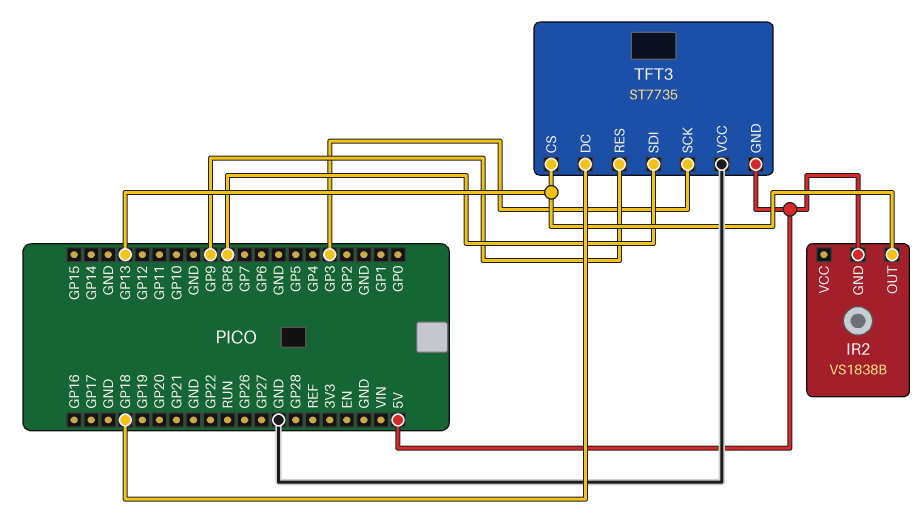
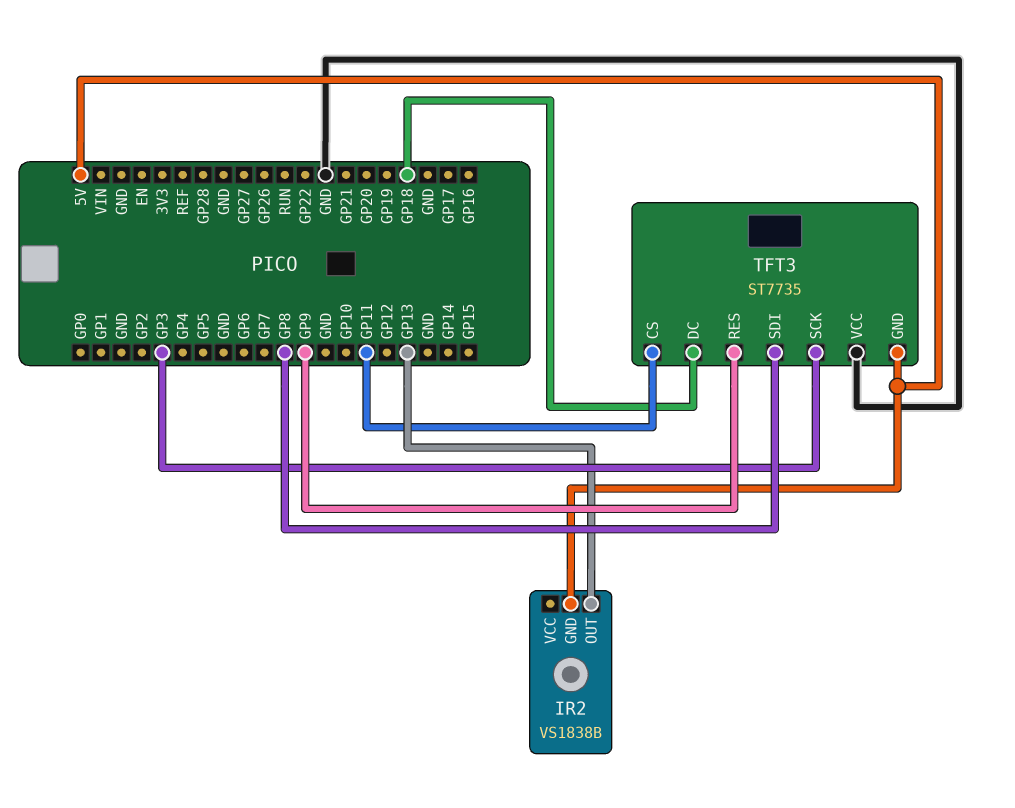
TFT3 pin CS: GP13 -> GP11

